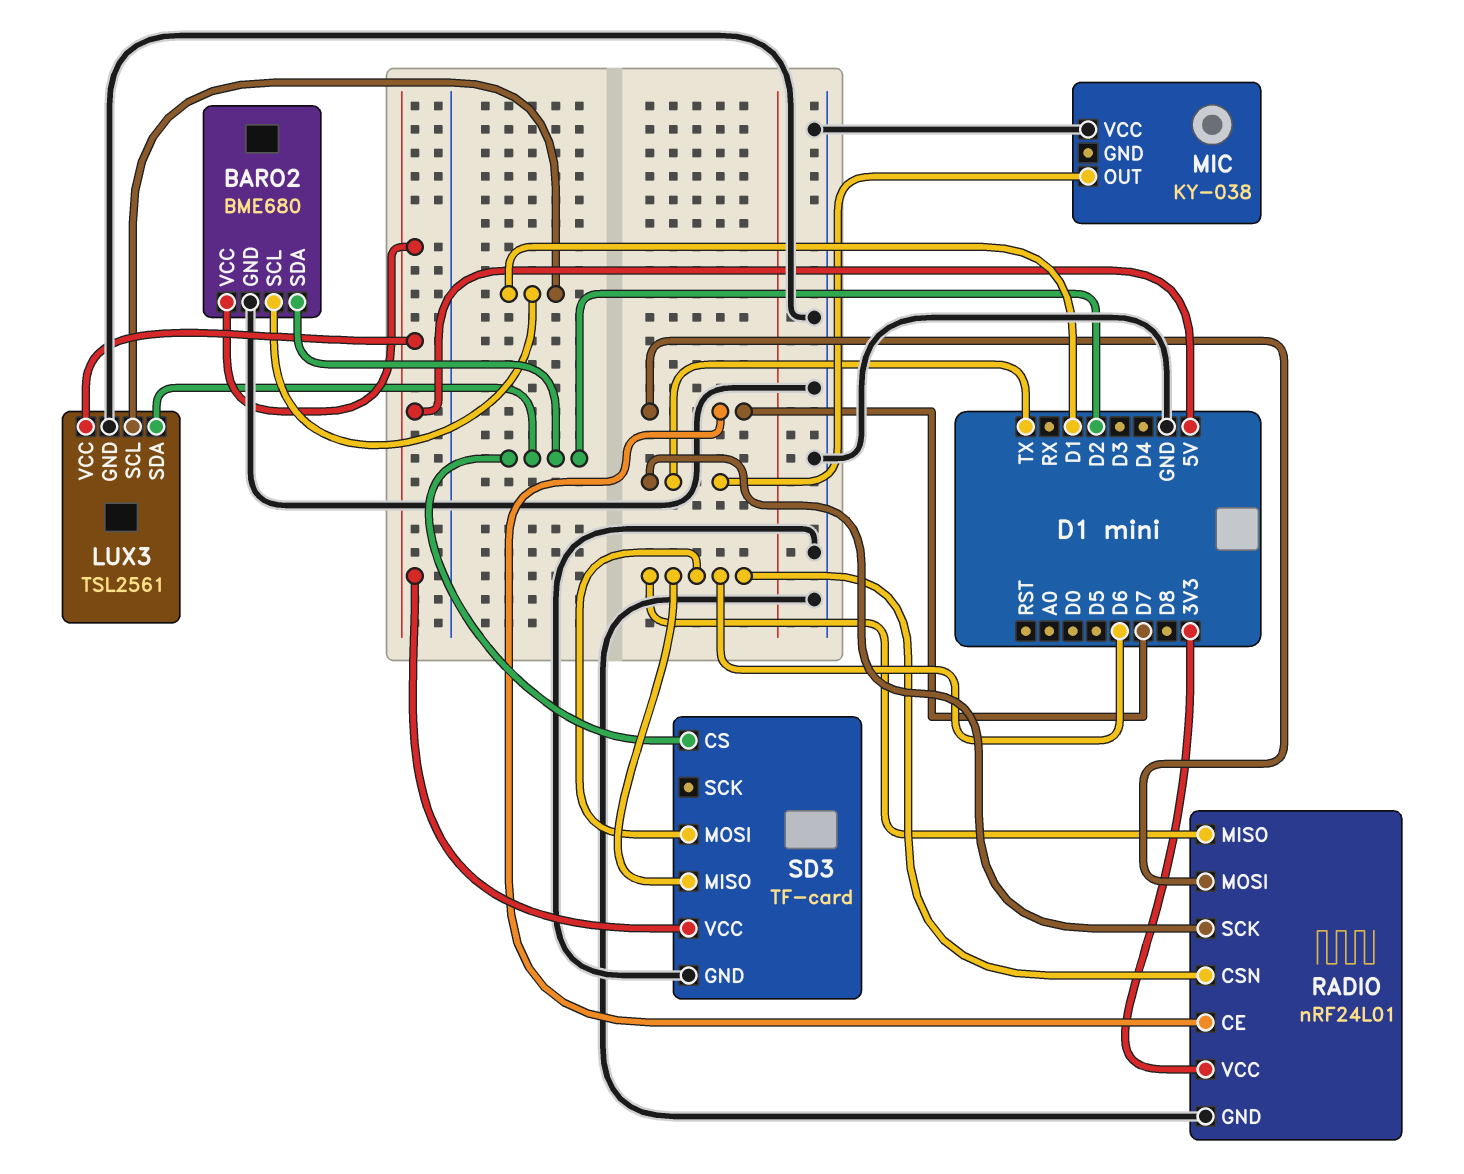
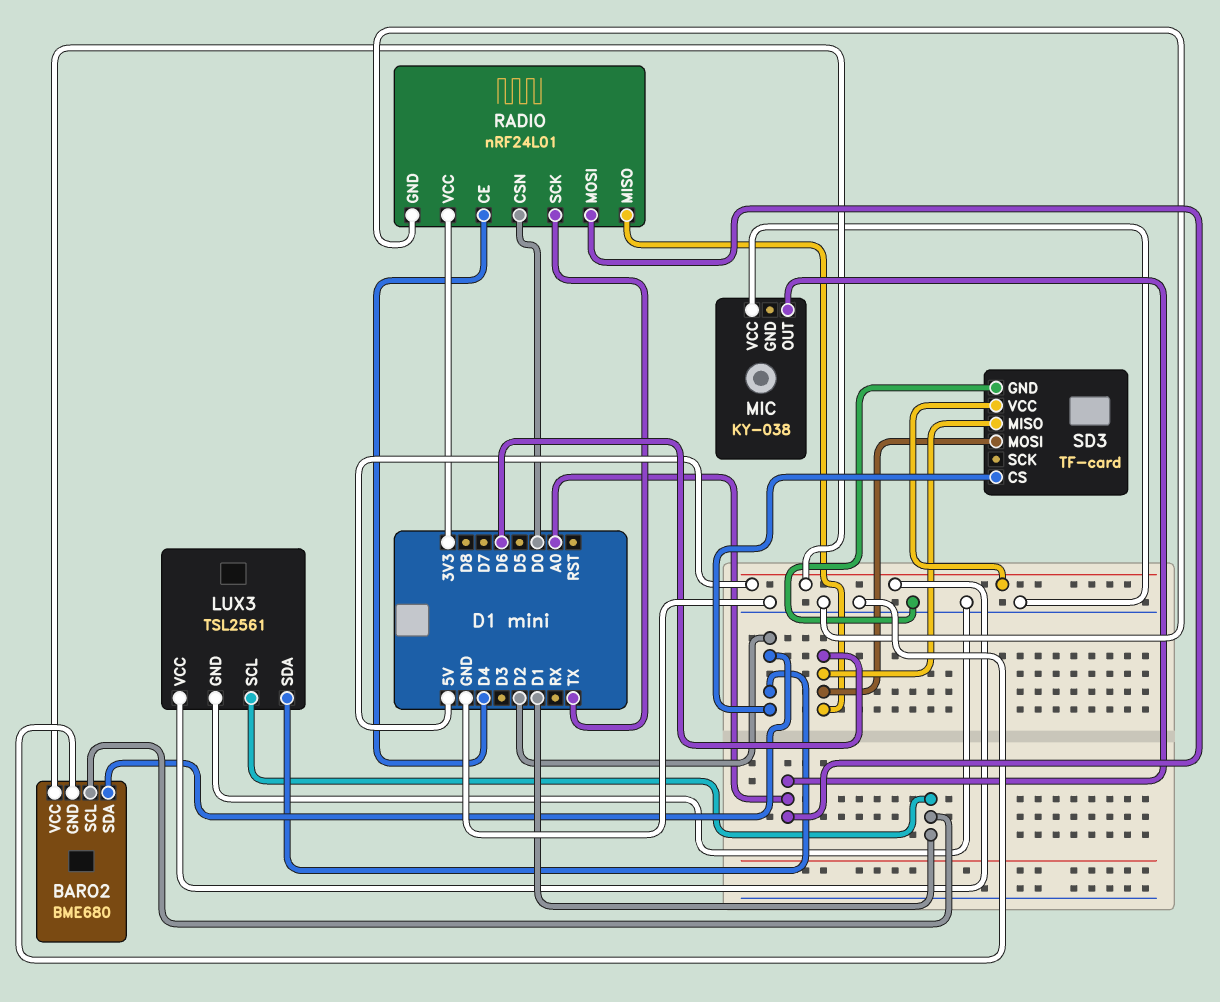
MIC pin OUT: TX -> A0
RADIO pin CE: D7 -> D4
RADIO pin CSN: D6 -> D0
RADIO pin MOSI: D7 -> A0

